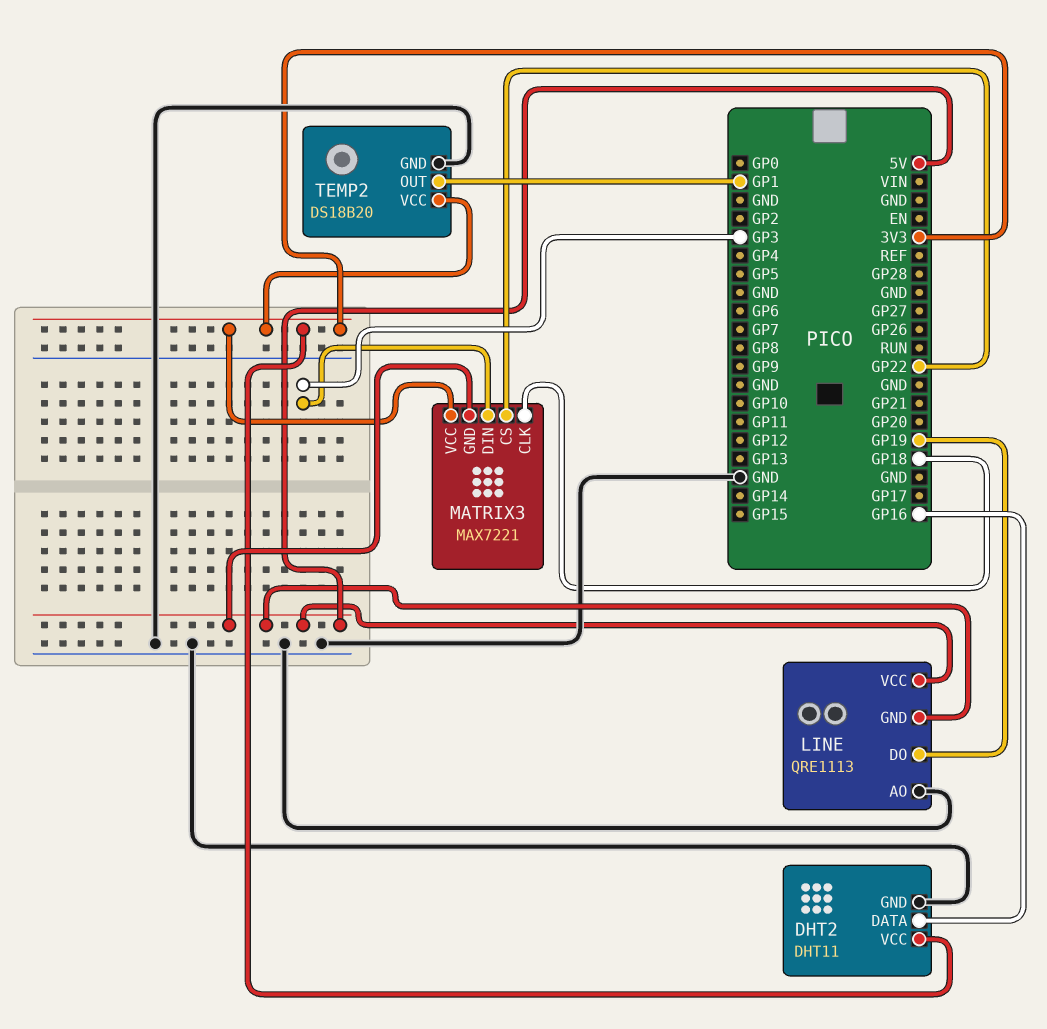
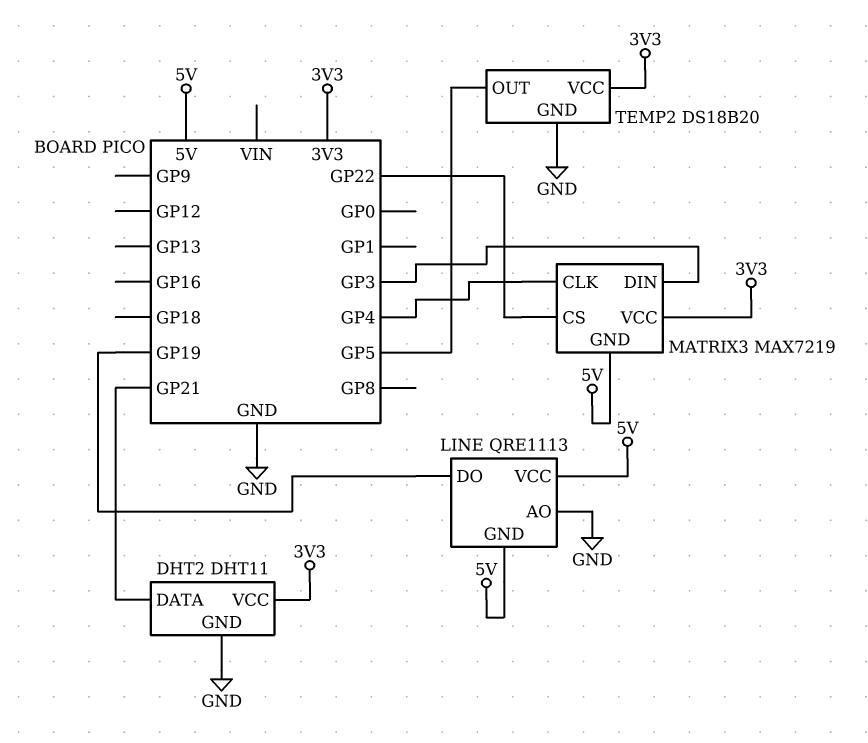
DHT2 pin DATA: GP16 -> GP21
MATRIX3: MAX7221 -> MAX7219
MATRIX3 pin CLK: GP18 -> GP4
TEMP2 pin OUT: GP1 -> GP5

